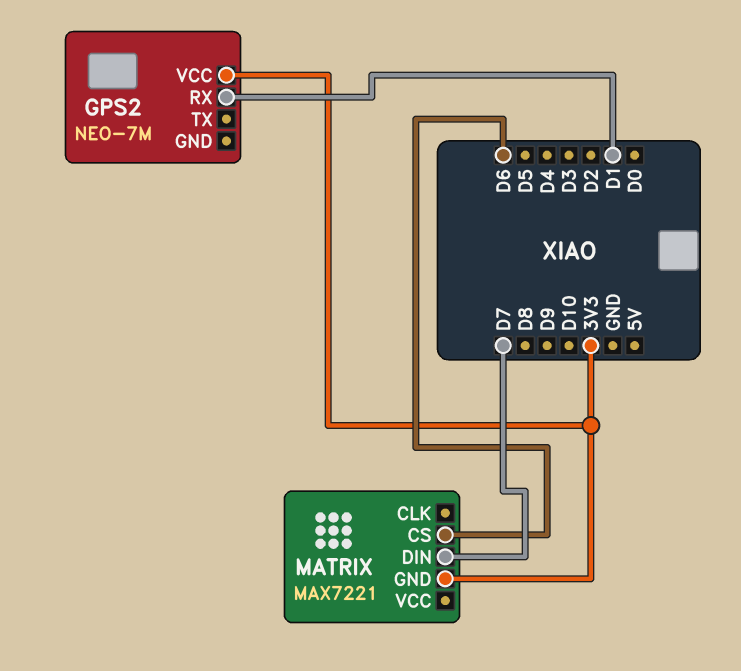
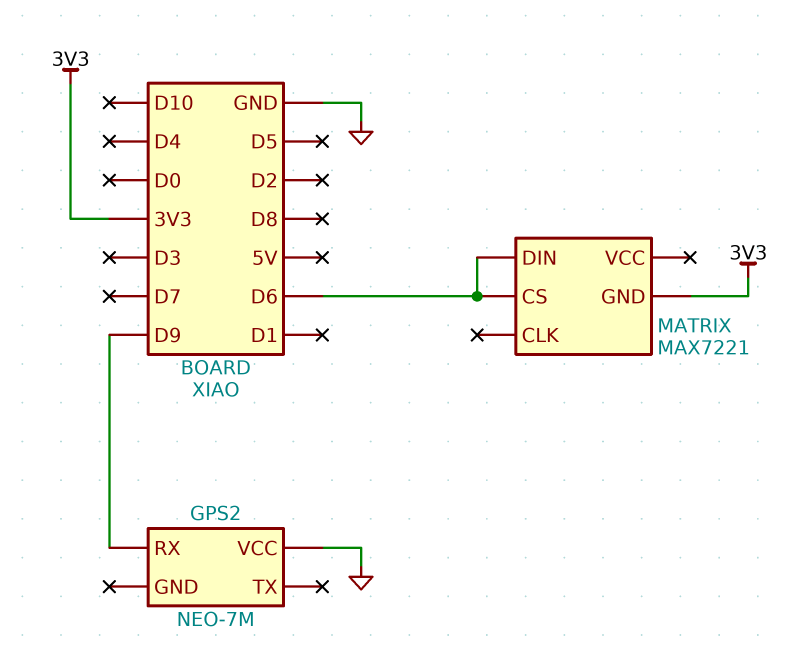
GPS2 pin RX: D1 -> D9
GPS2 pin VCC: 3V3 -> GND
MATRIX pin DIN: D7 -> D6

